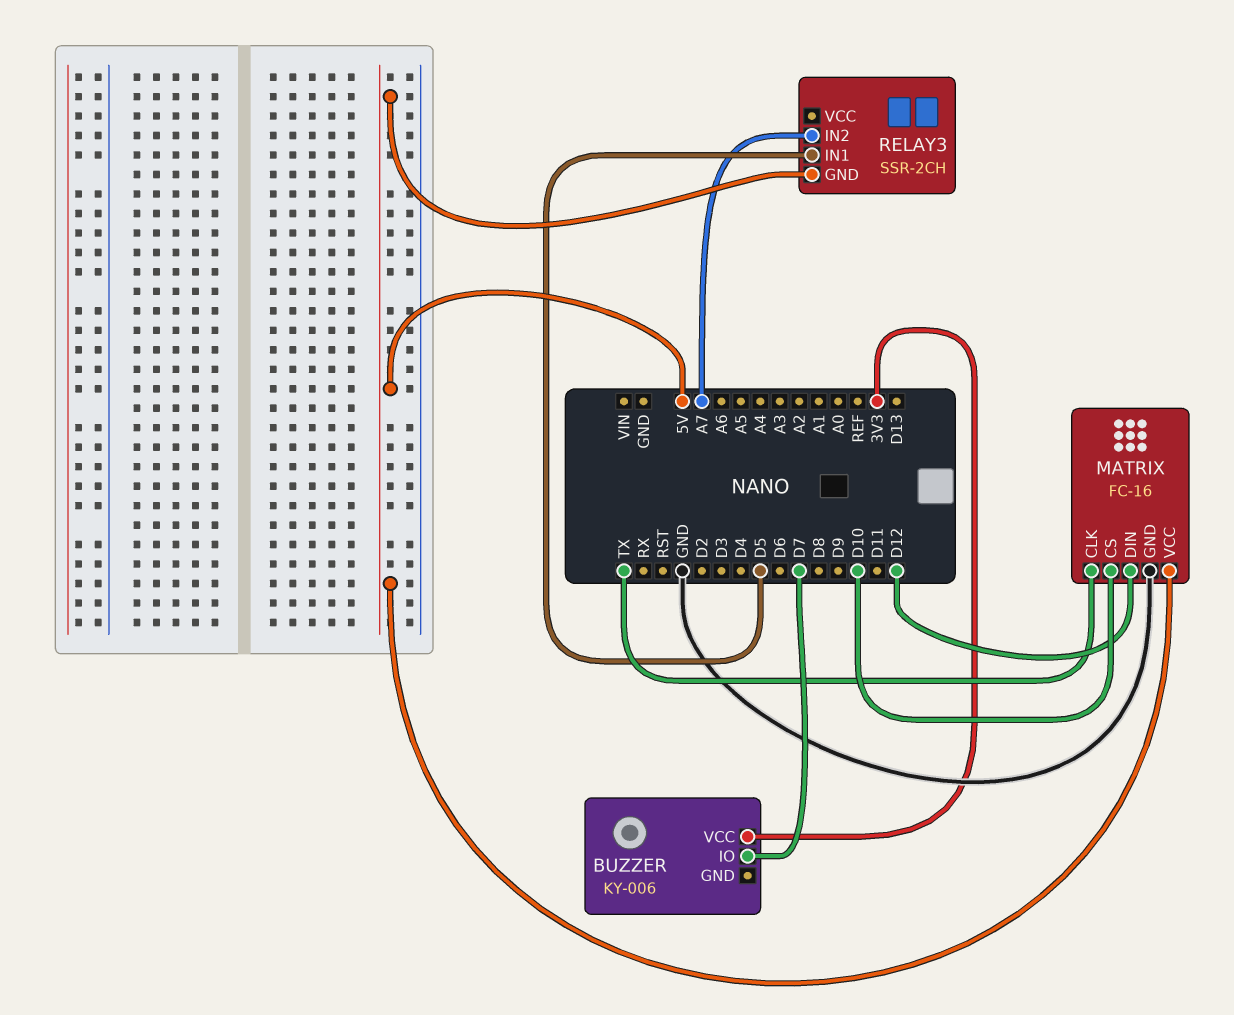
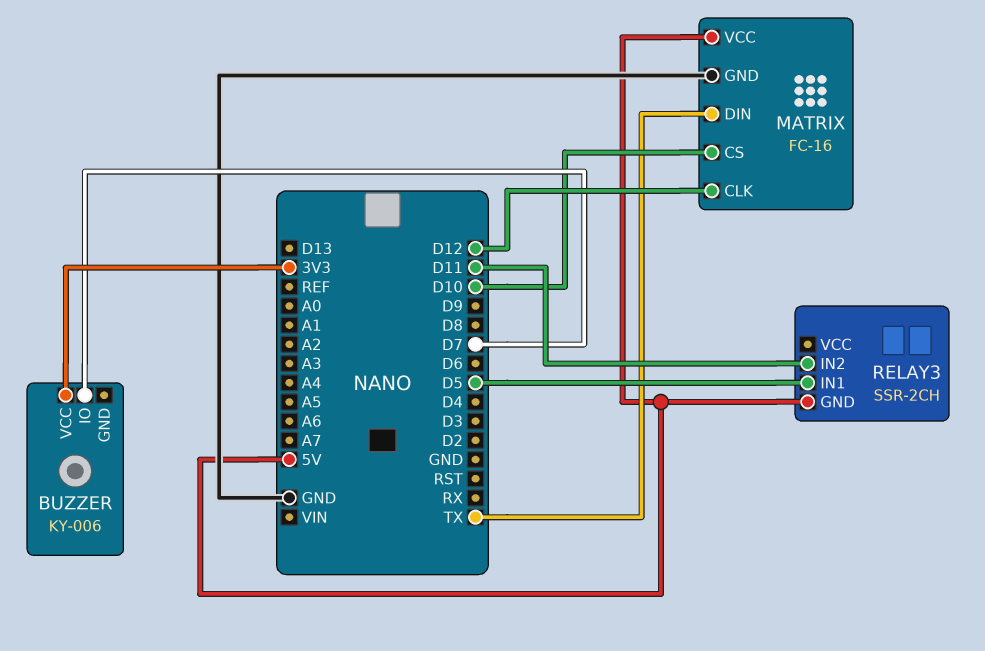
MATRIX pin CLK: TX -> D12
MATRIX pin DIN: D12 -> TX
RELAY3 pin IN2: A7 -> D11

